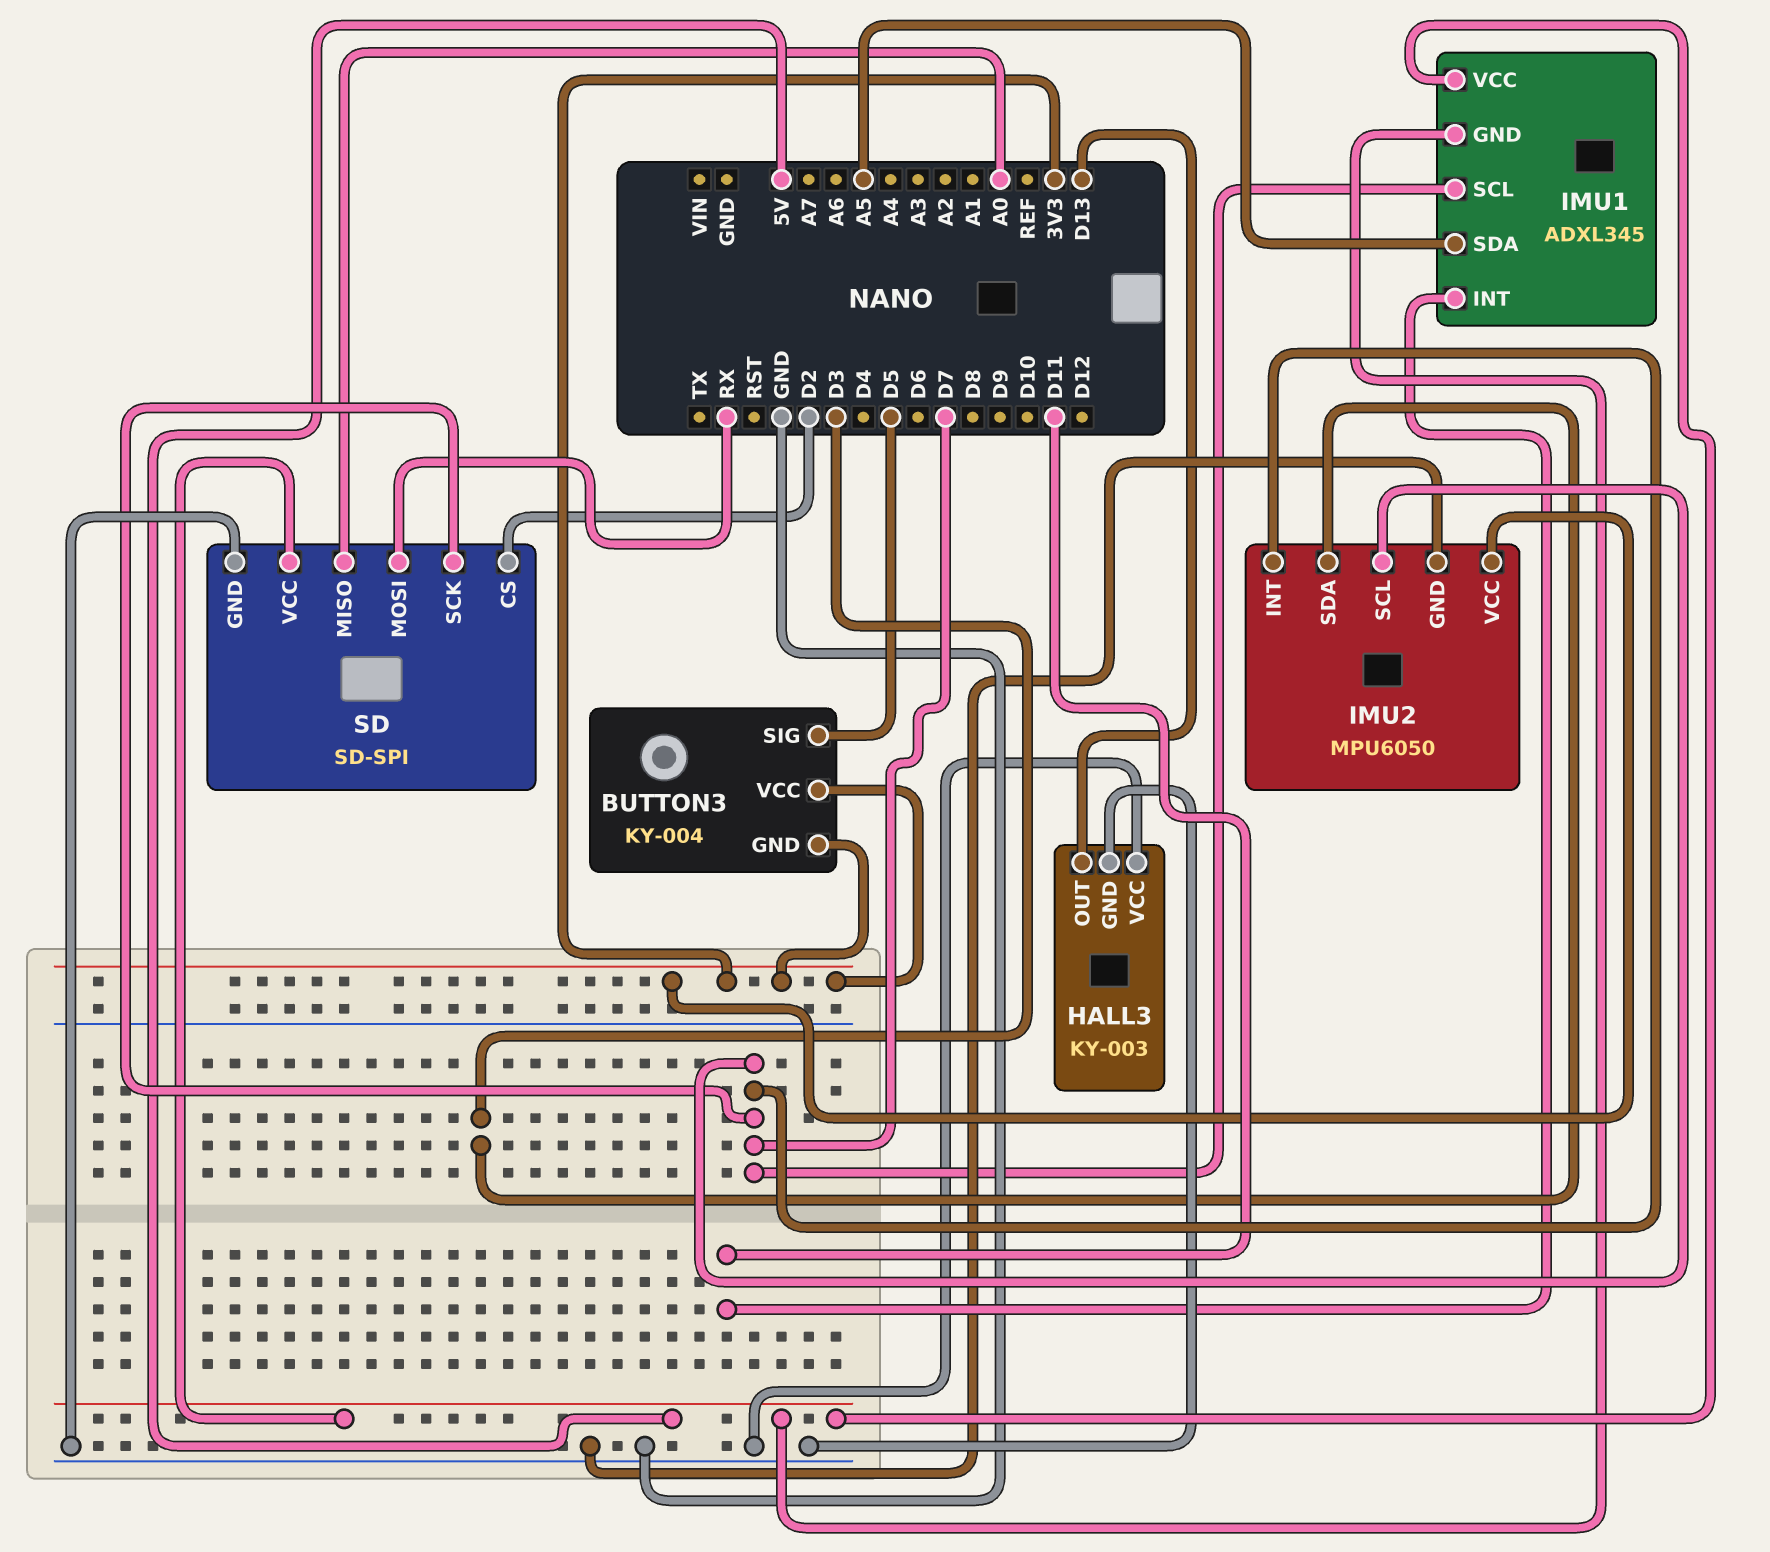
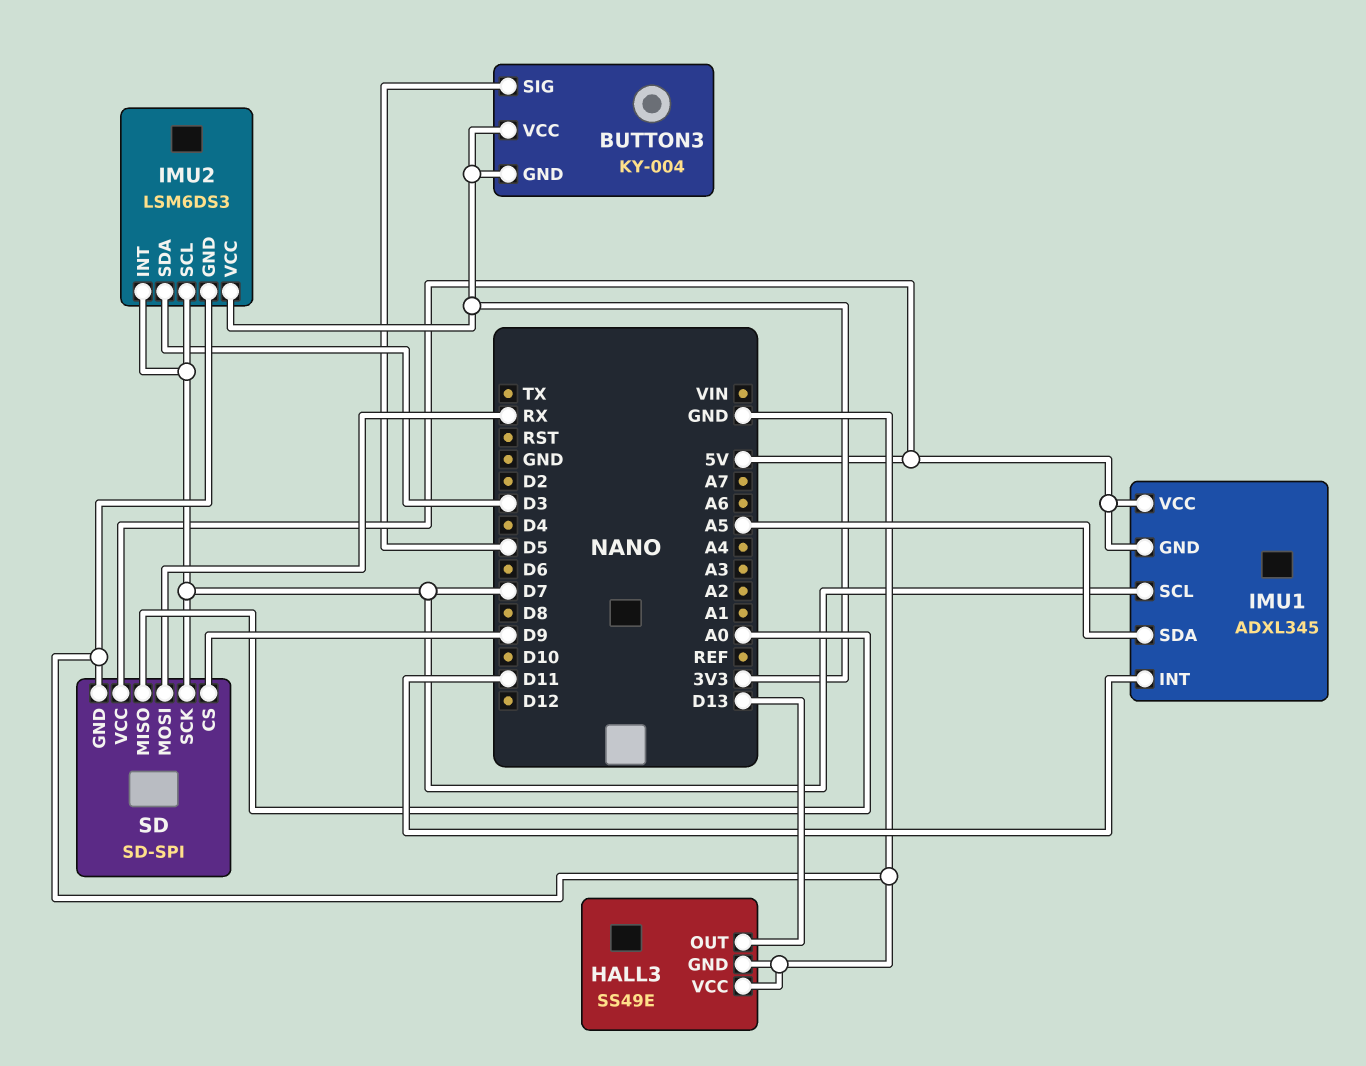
HALL3: KY-003 -> SS49E
IMU2: MPU6050 -> LSM6DS3
SD pin CS: D2 -> D9

